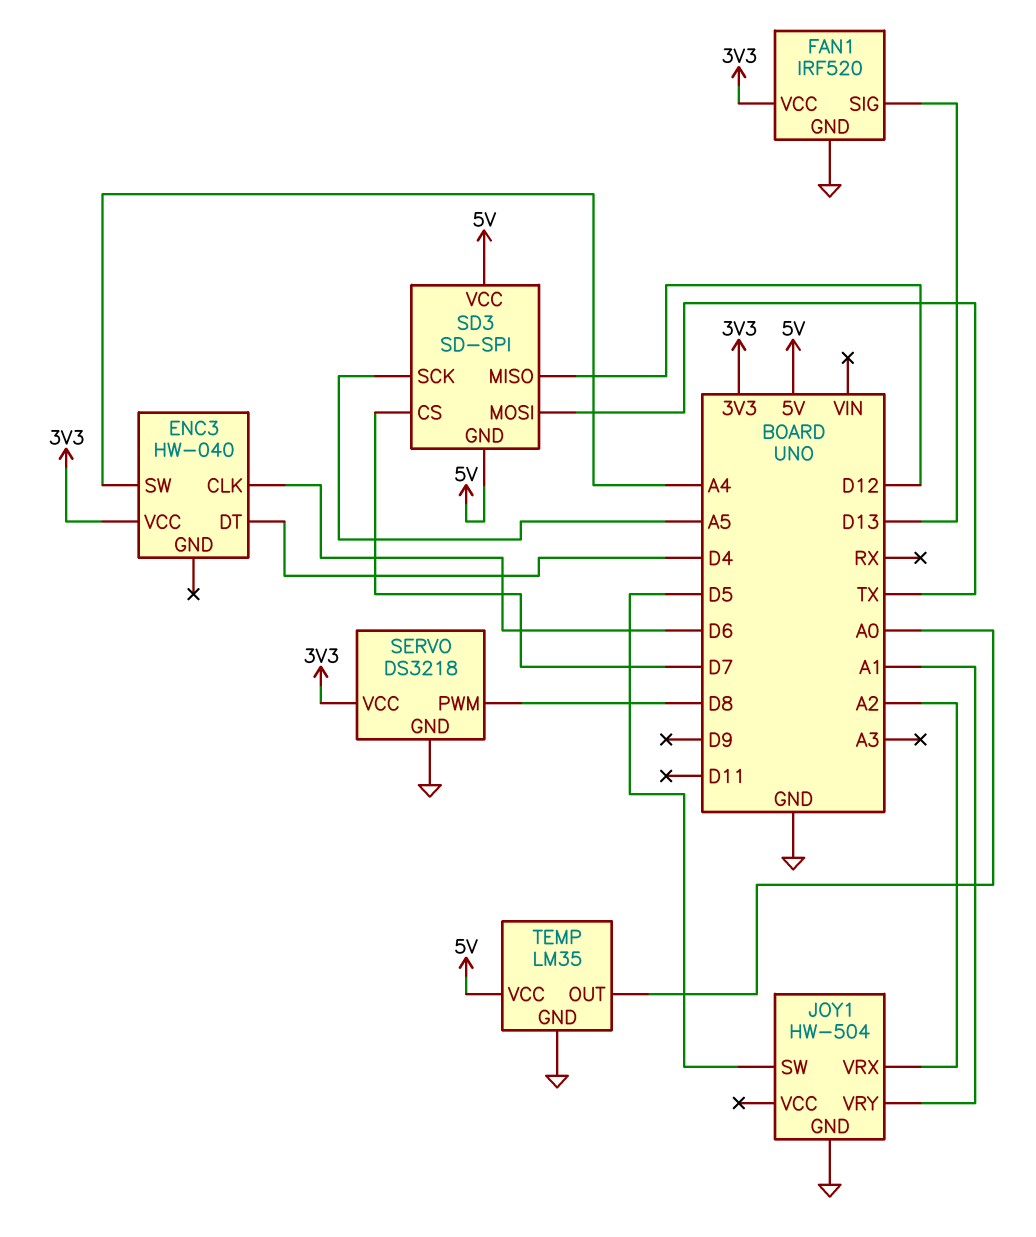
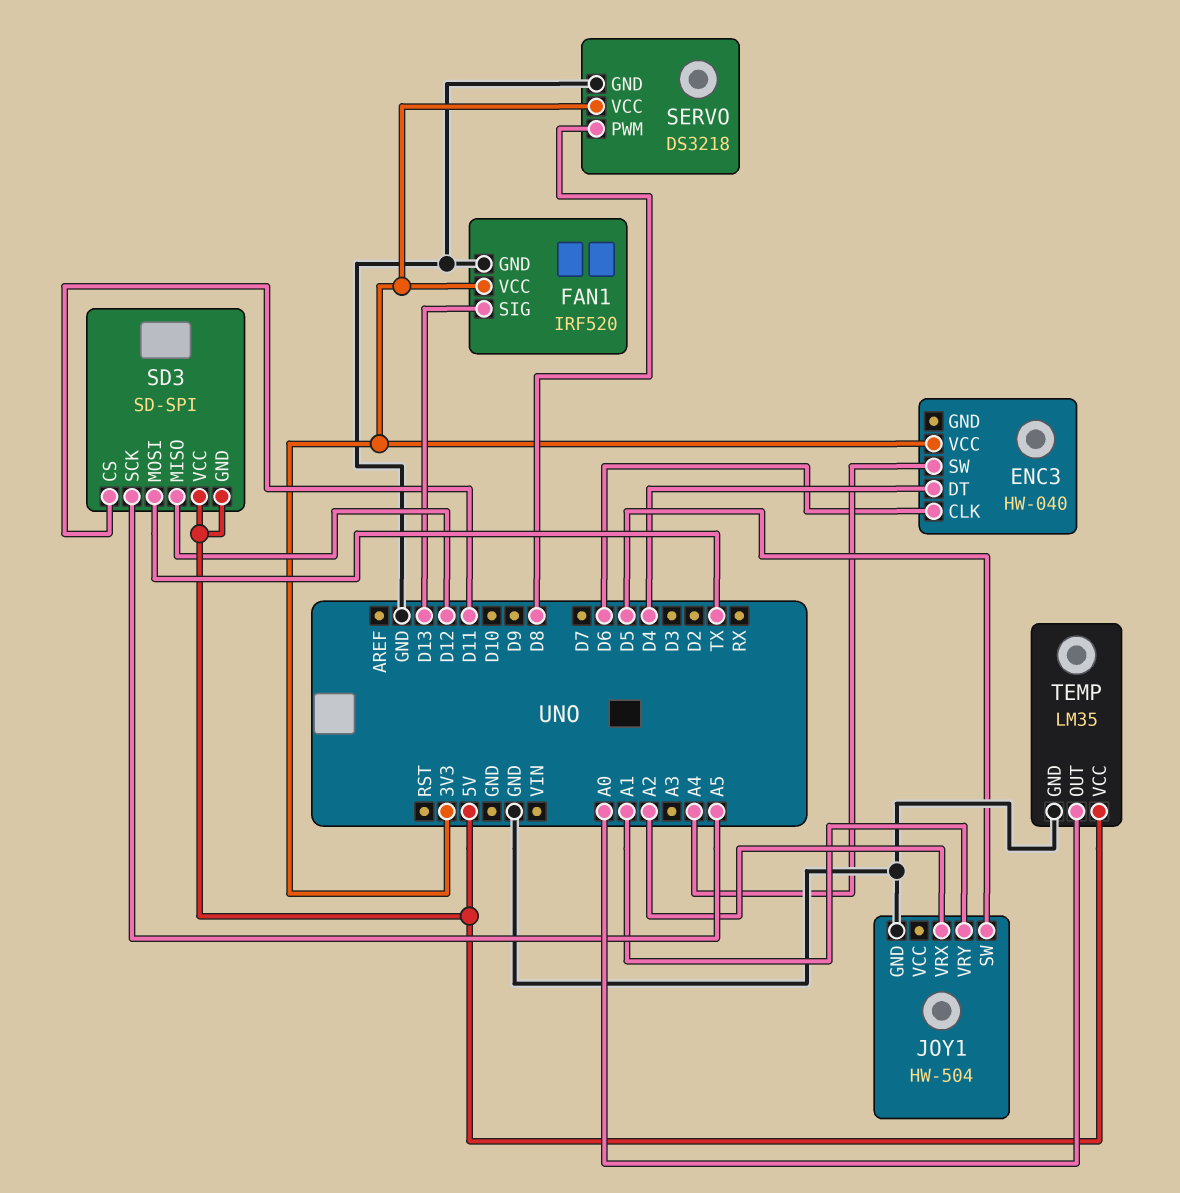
SD3 pin CS: D7 -> D11

